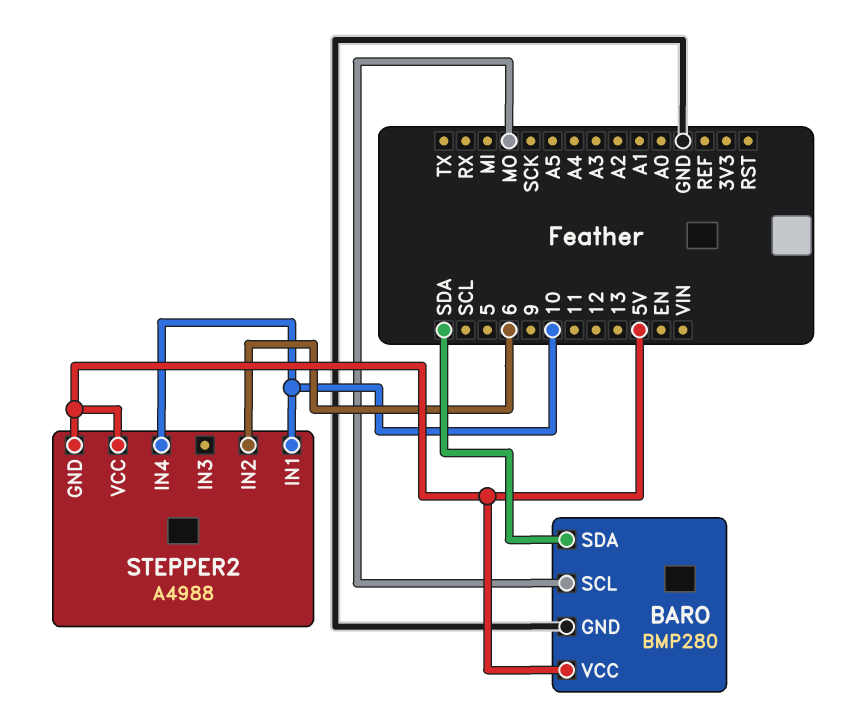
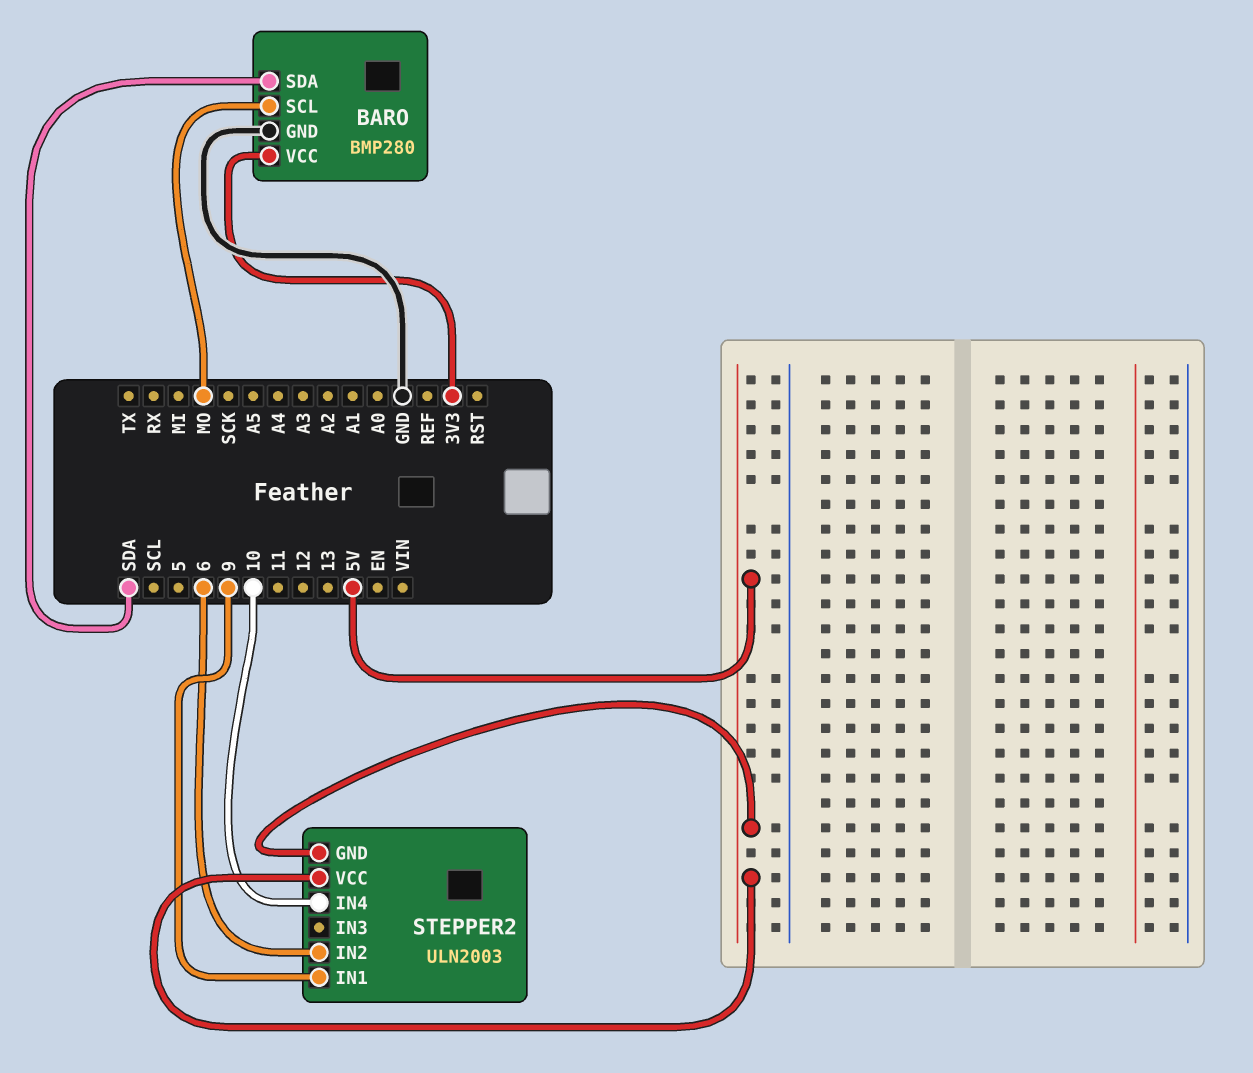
BARO pin VCC: 5V -> 3V3
STEPPER2: A4988 -> ULN2003
STEPPER2 pin IN1: 10 -> 9

